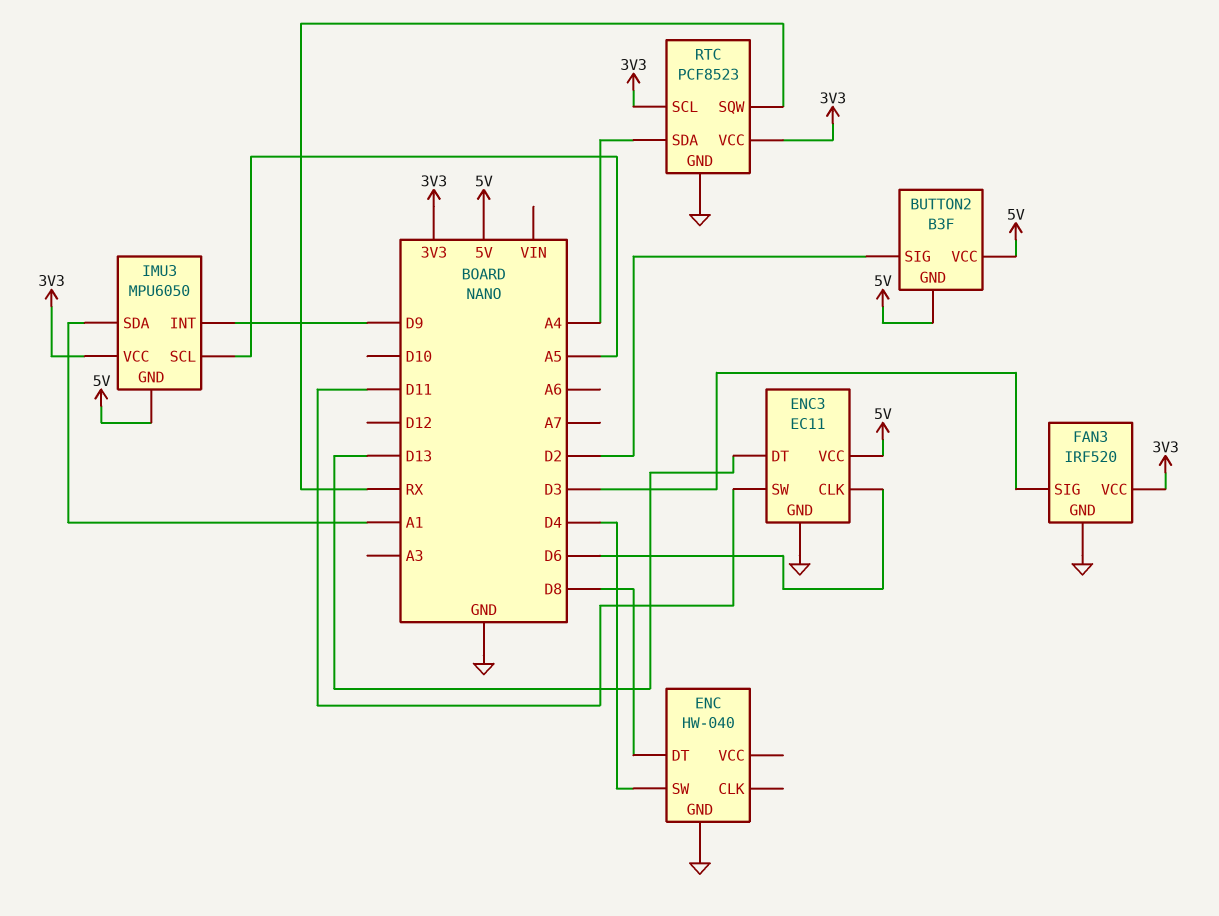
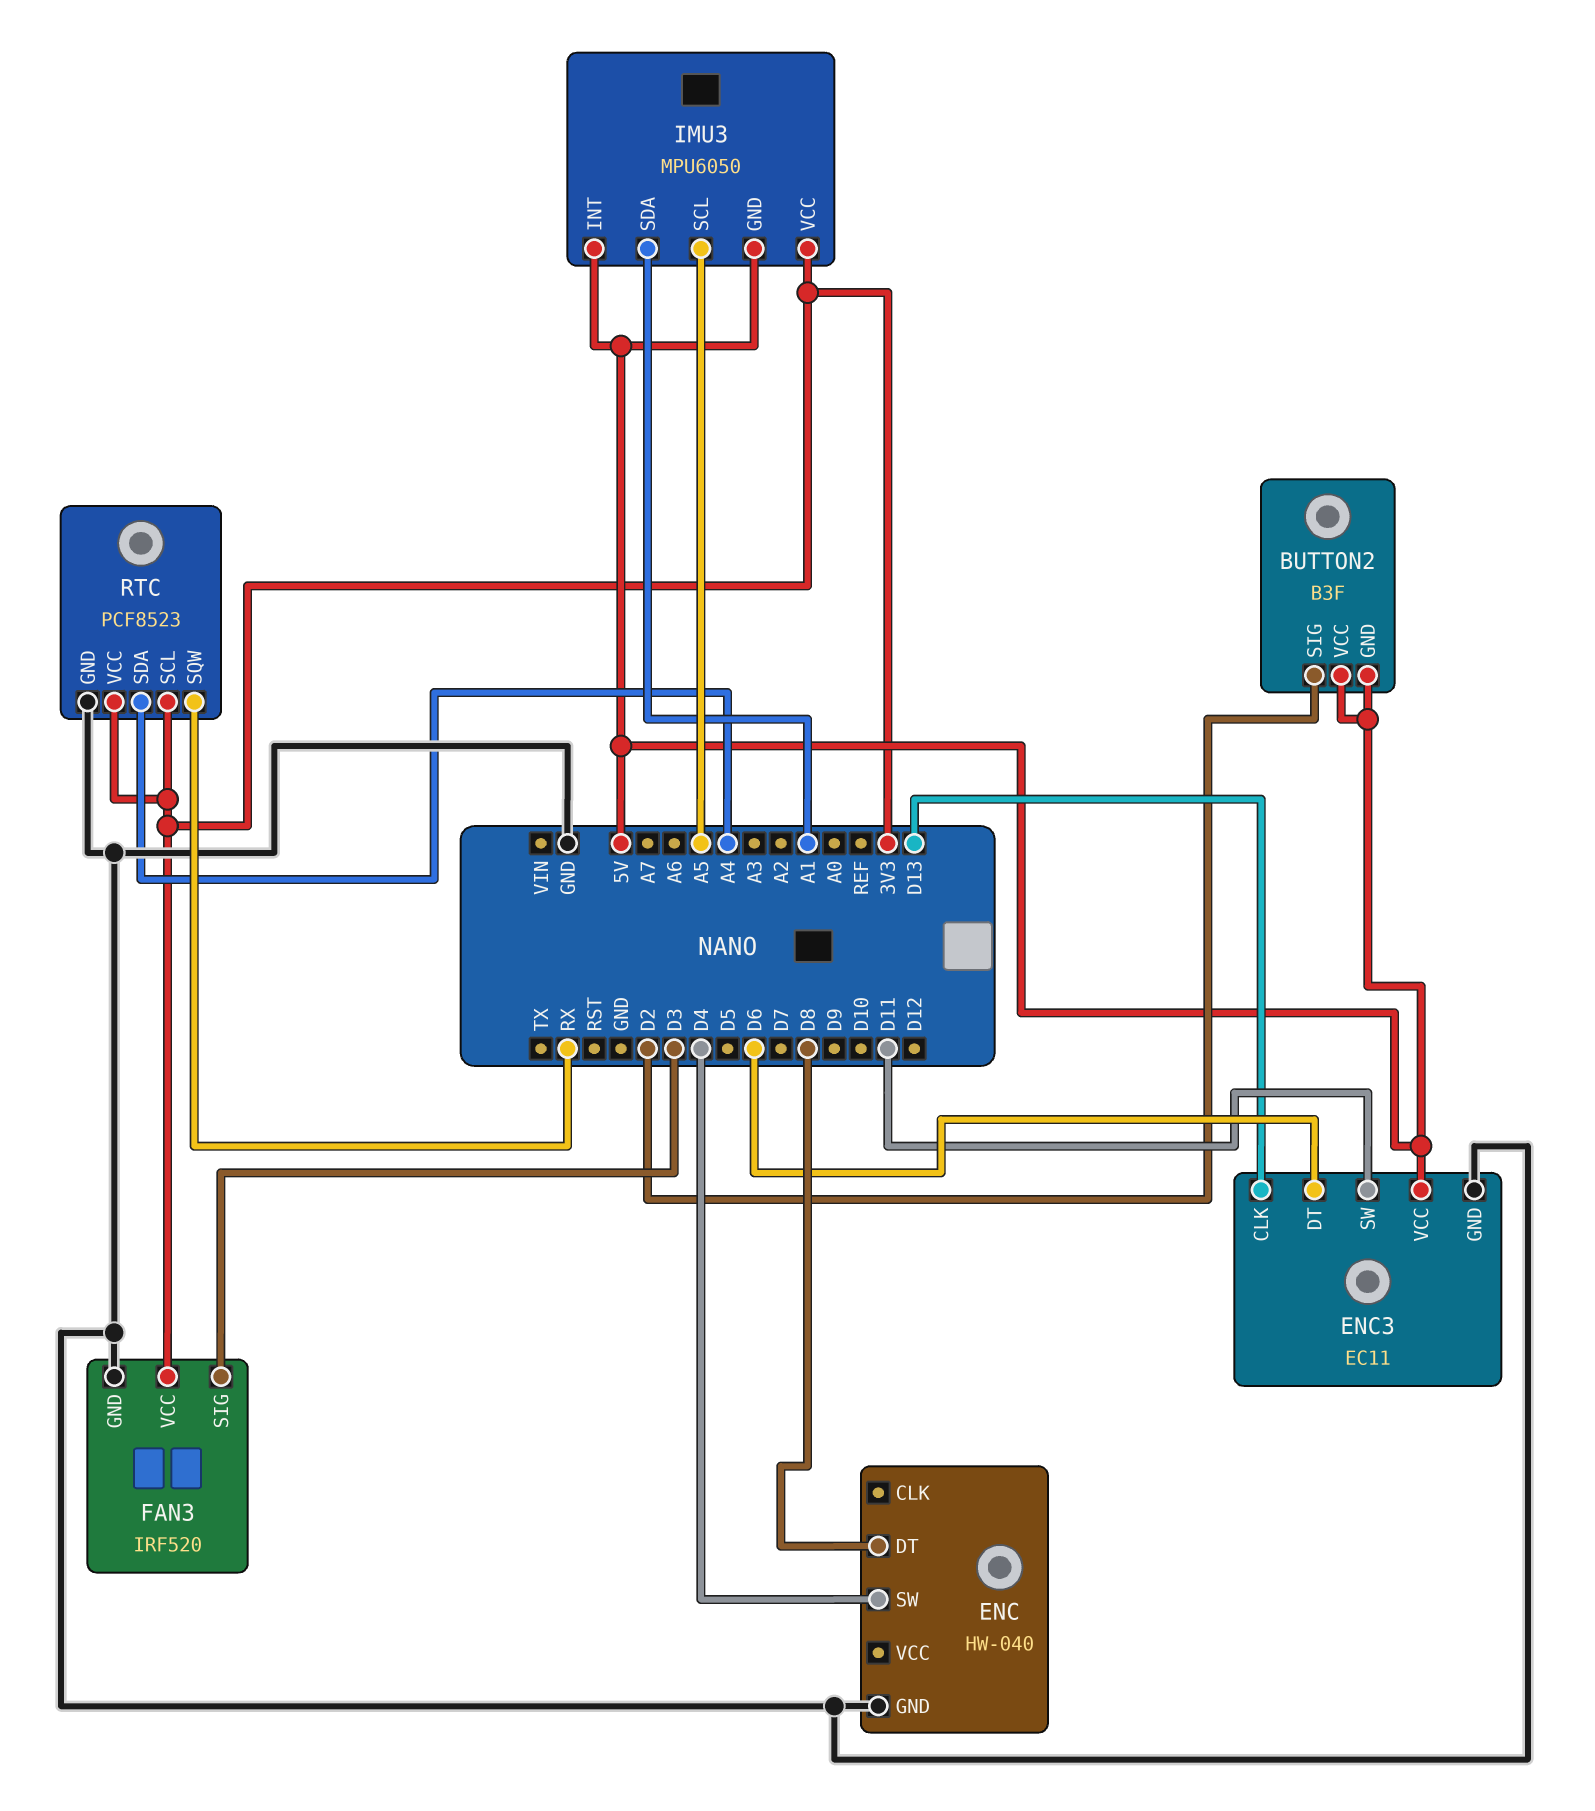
ENC3 pin CLK: D6 -> D13
ENC3 pin DT: D13 -> D6
IMU3 pin INT: D9 -> 5V

